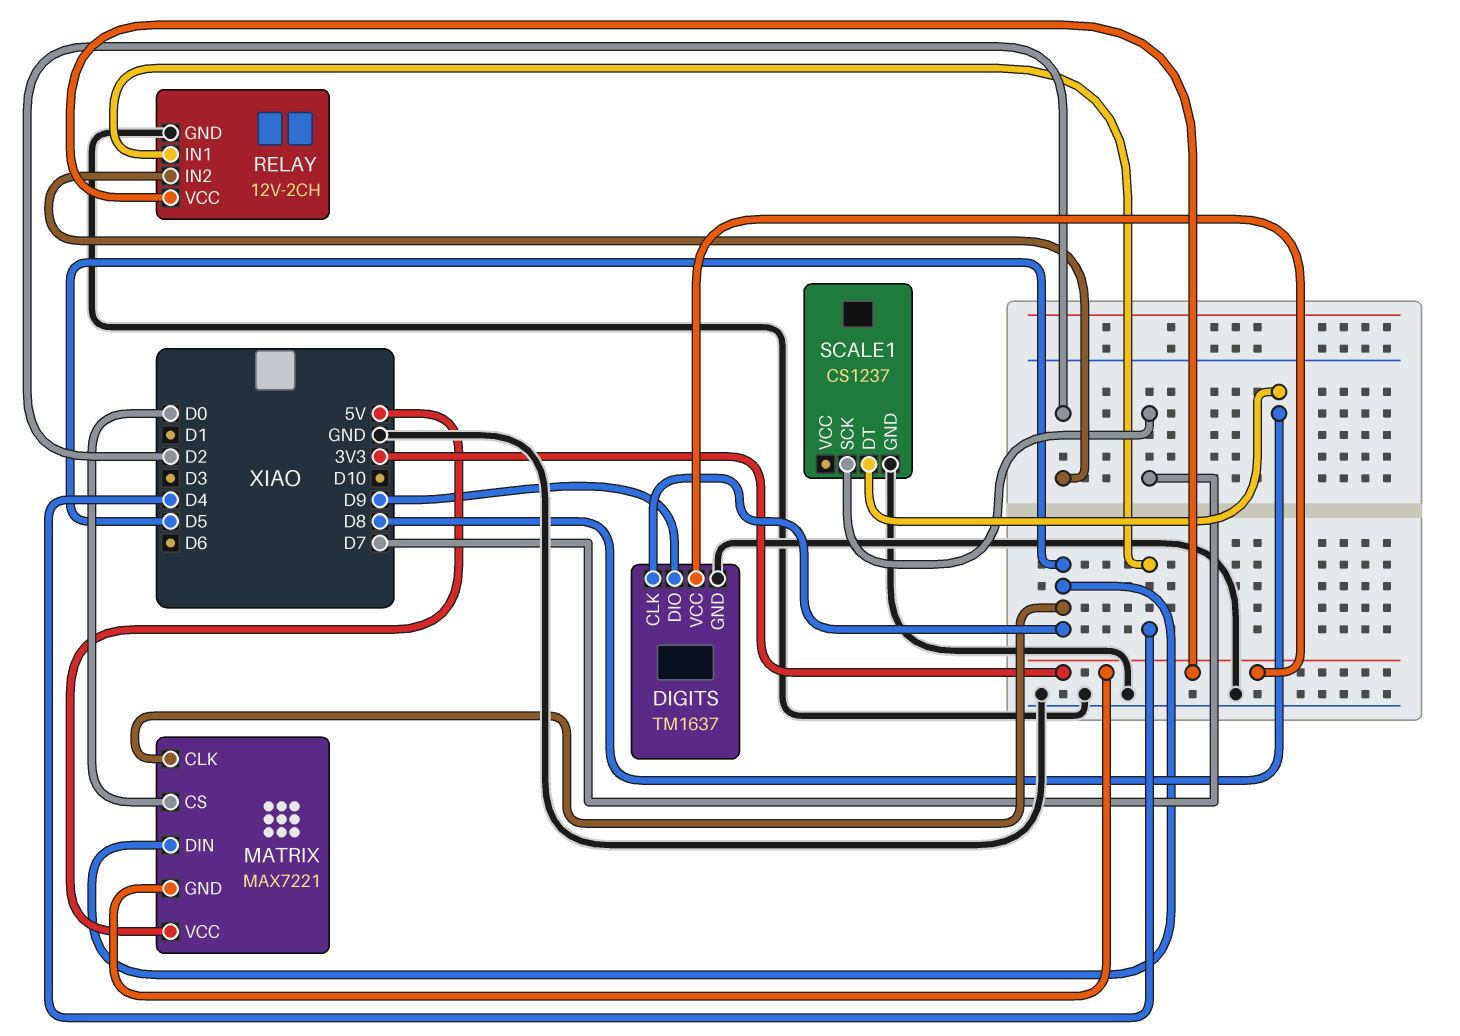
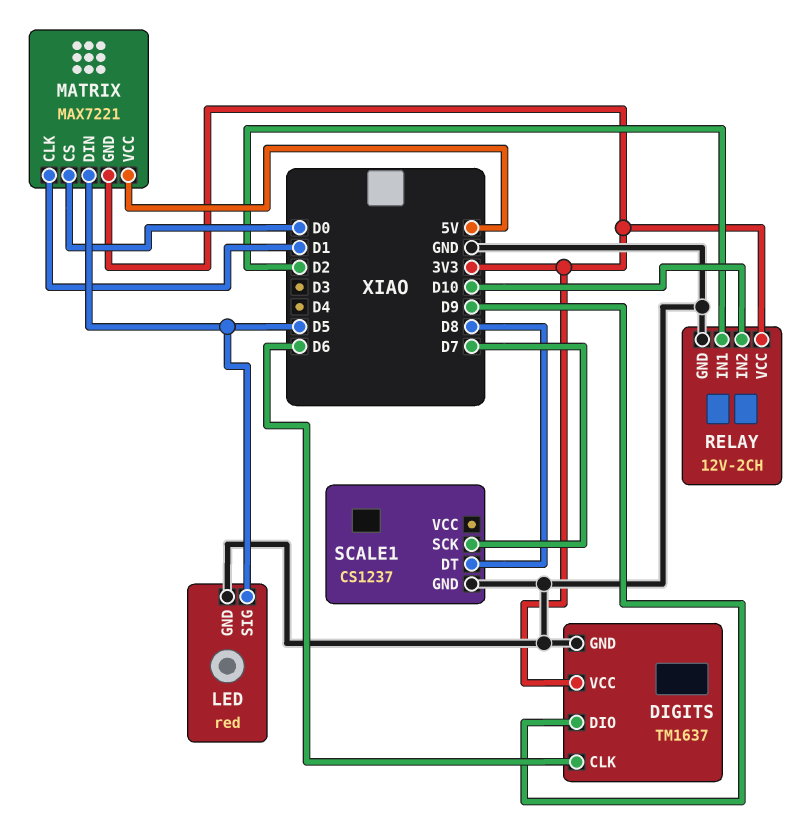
DIGITS pin CLK: D5 -> D6
LED: none -> red
LED pin GND: none -> GND
LED pin SIG: none -> D5
MATRIX pin CLK: D5 -> D1
RELAY pin IN1: D4 -> D2
RELAY pin IN2: D2 -> D10

